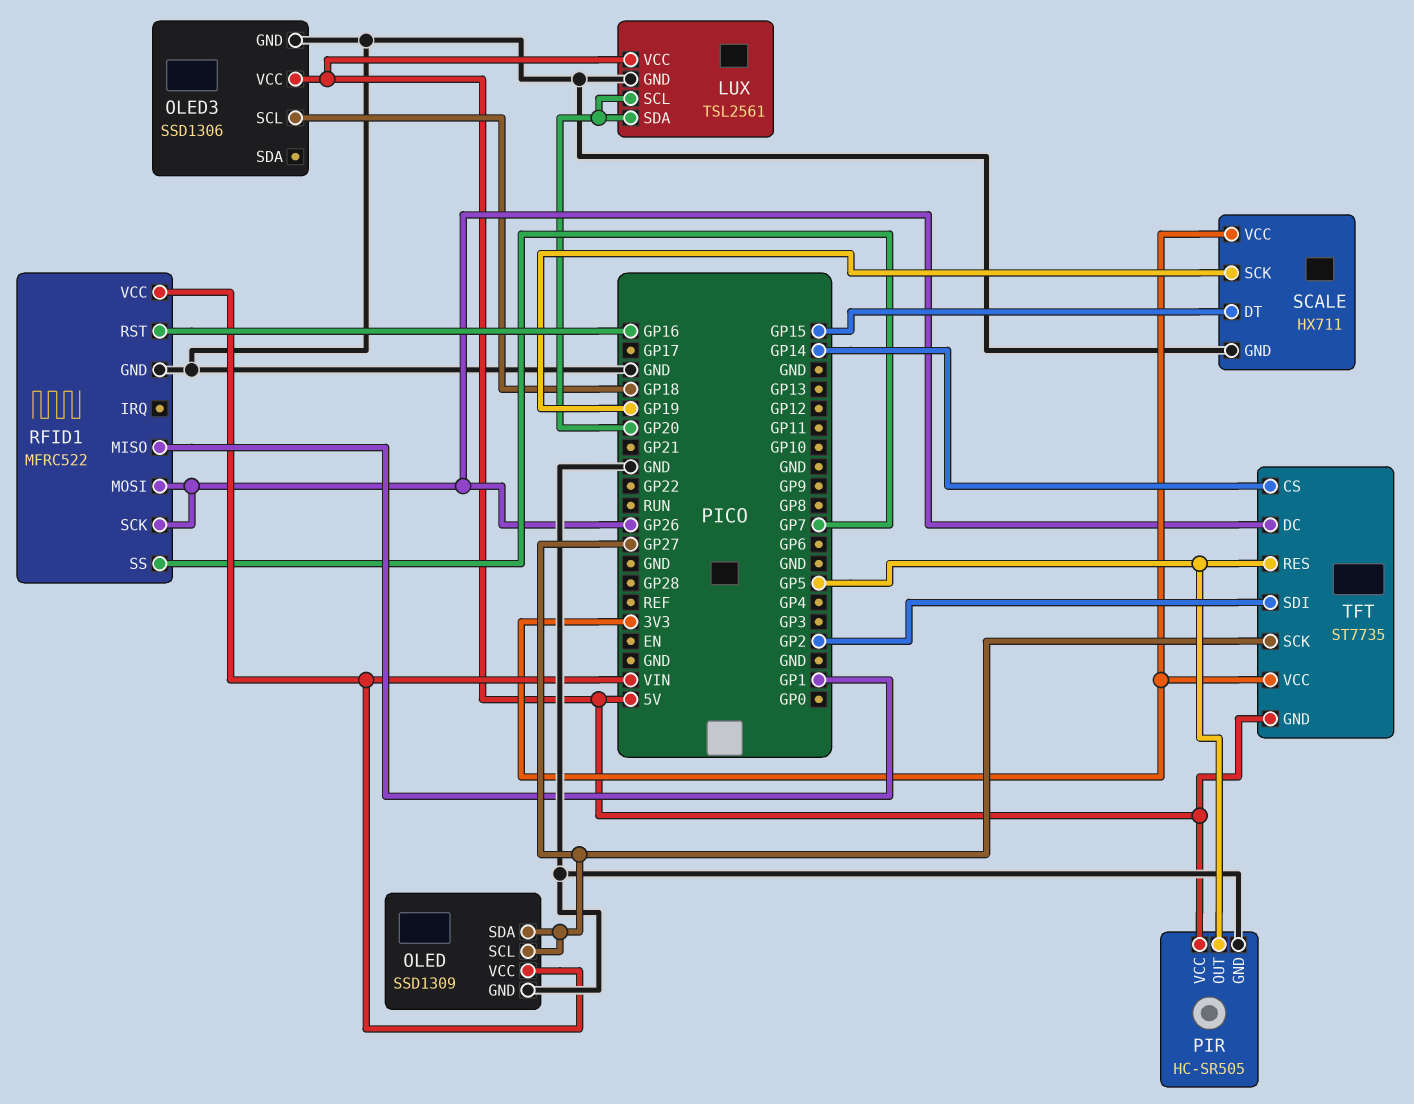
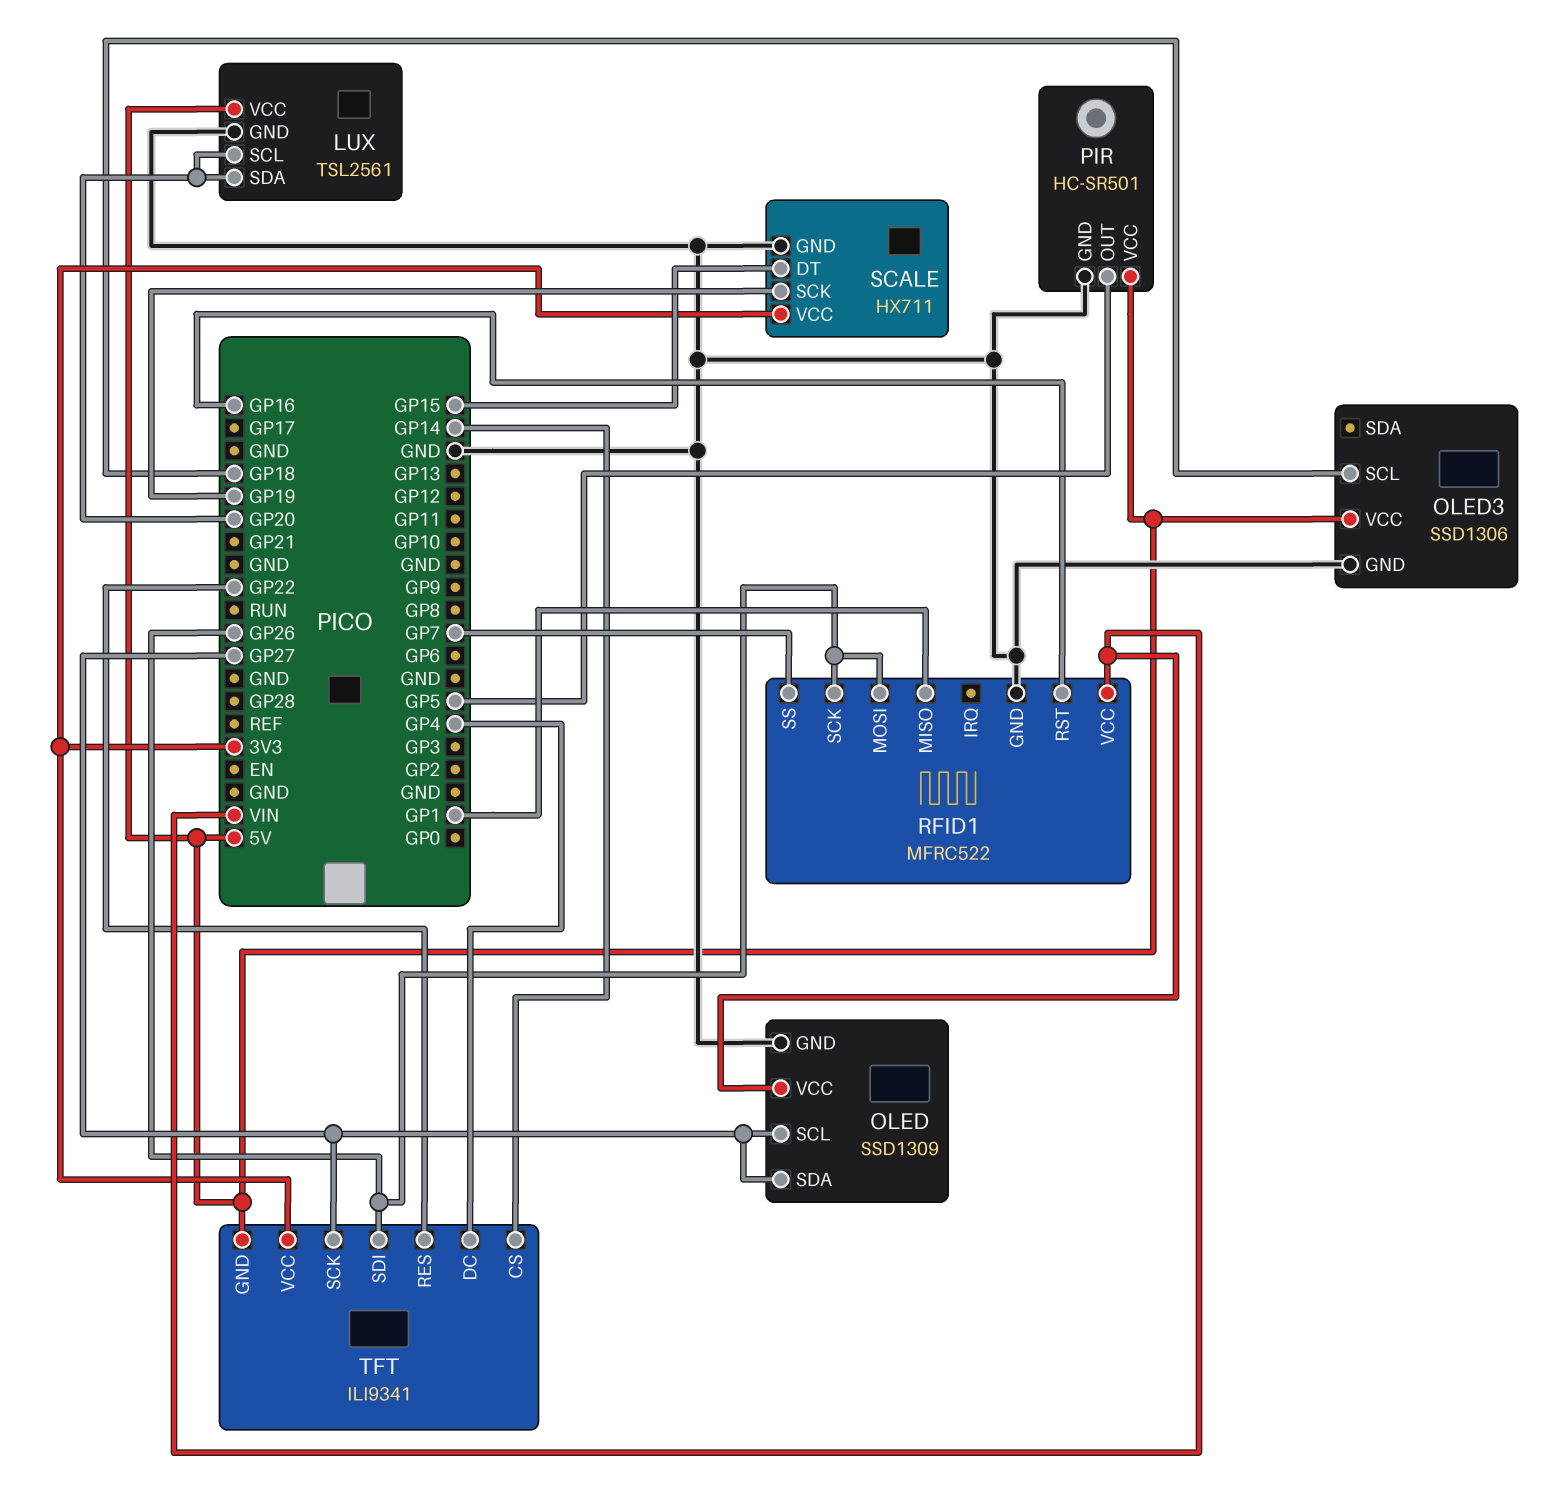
PIR: HC-SR505 -> HC-SR501
TFT: ST7735 -> ILI9341
TFT pin DC: GP26 -> GP4
TFT pin RES: GP5 -> GP22
TFT pin SDI: GP2 -> GP26

